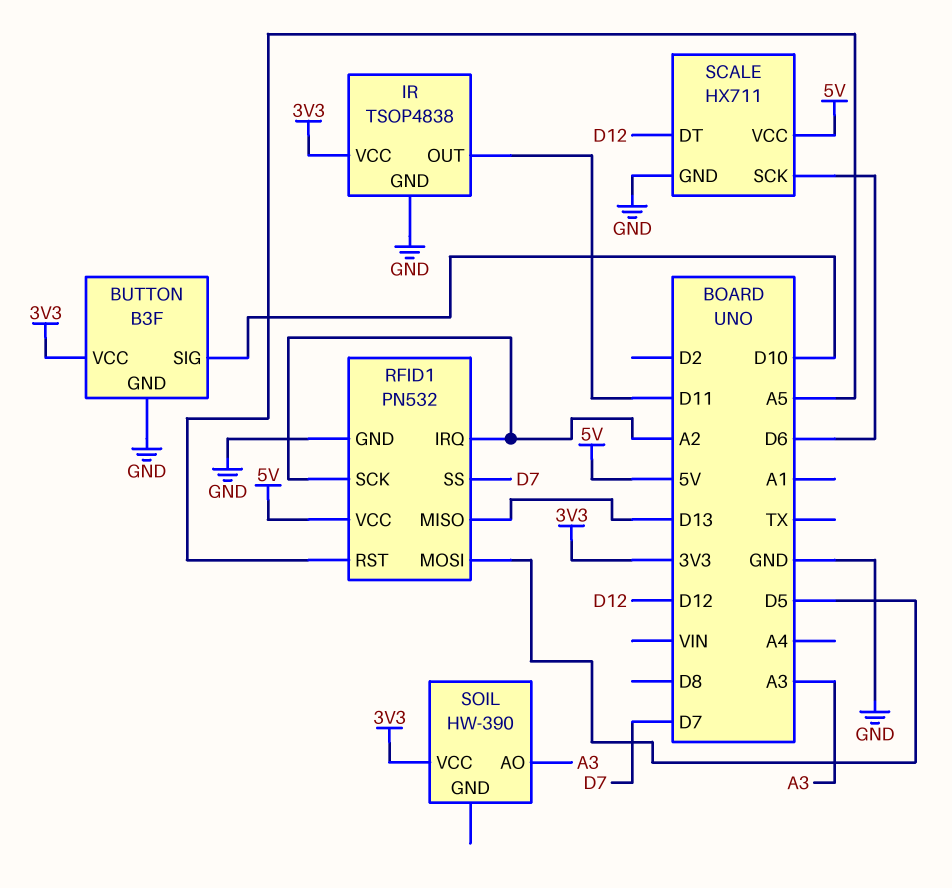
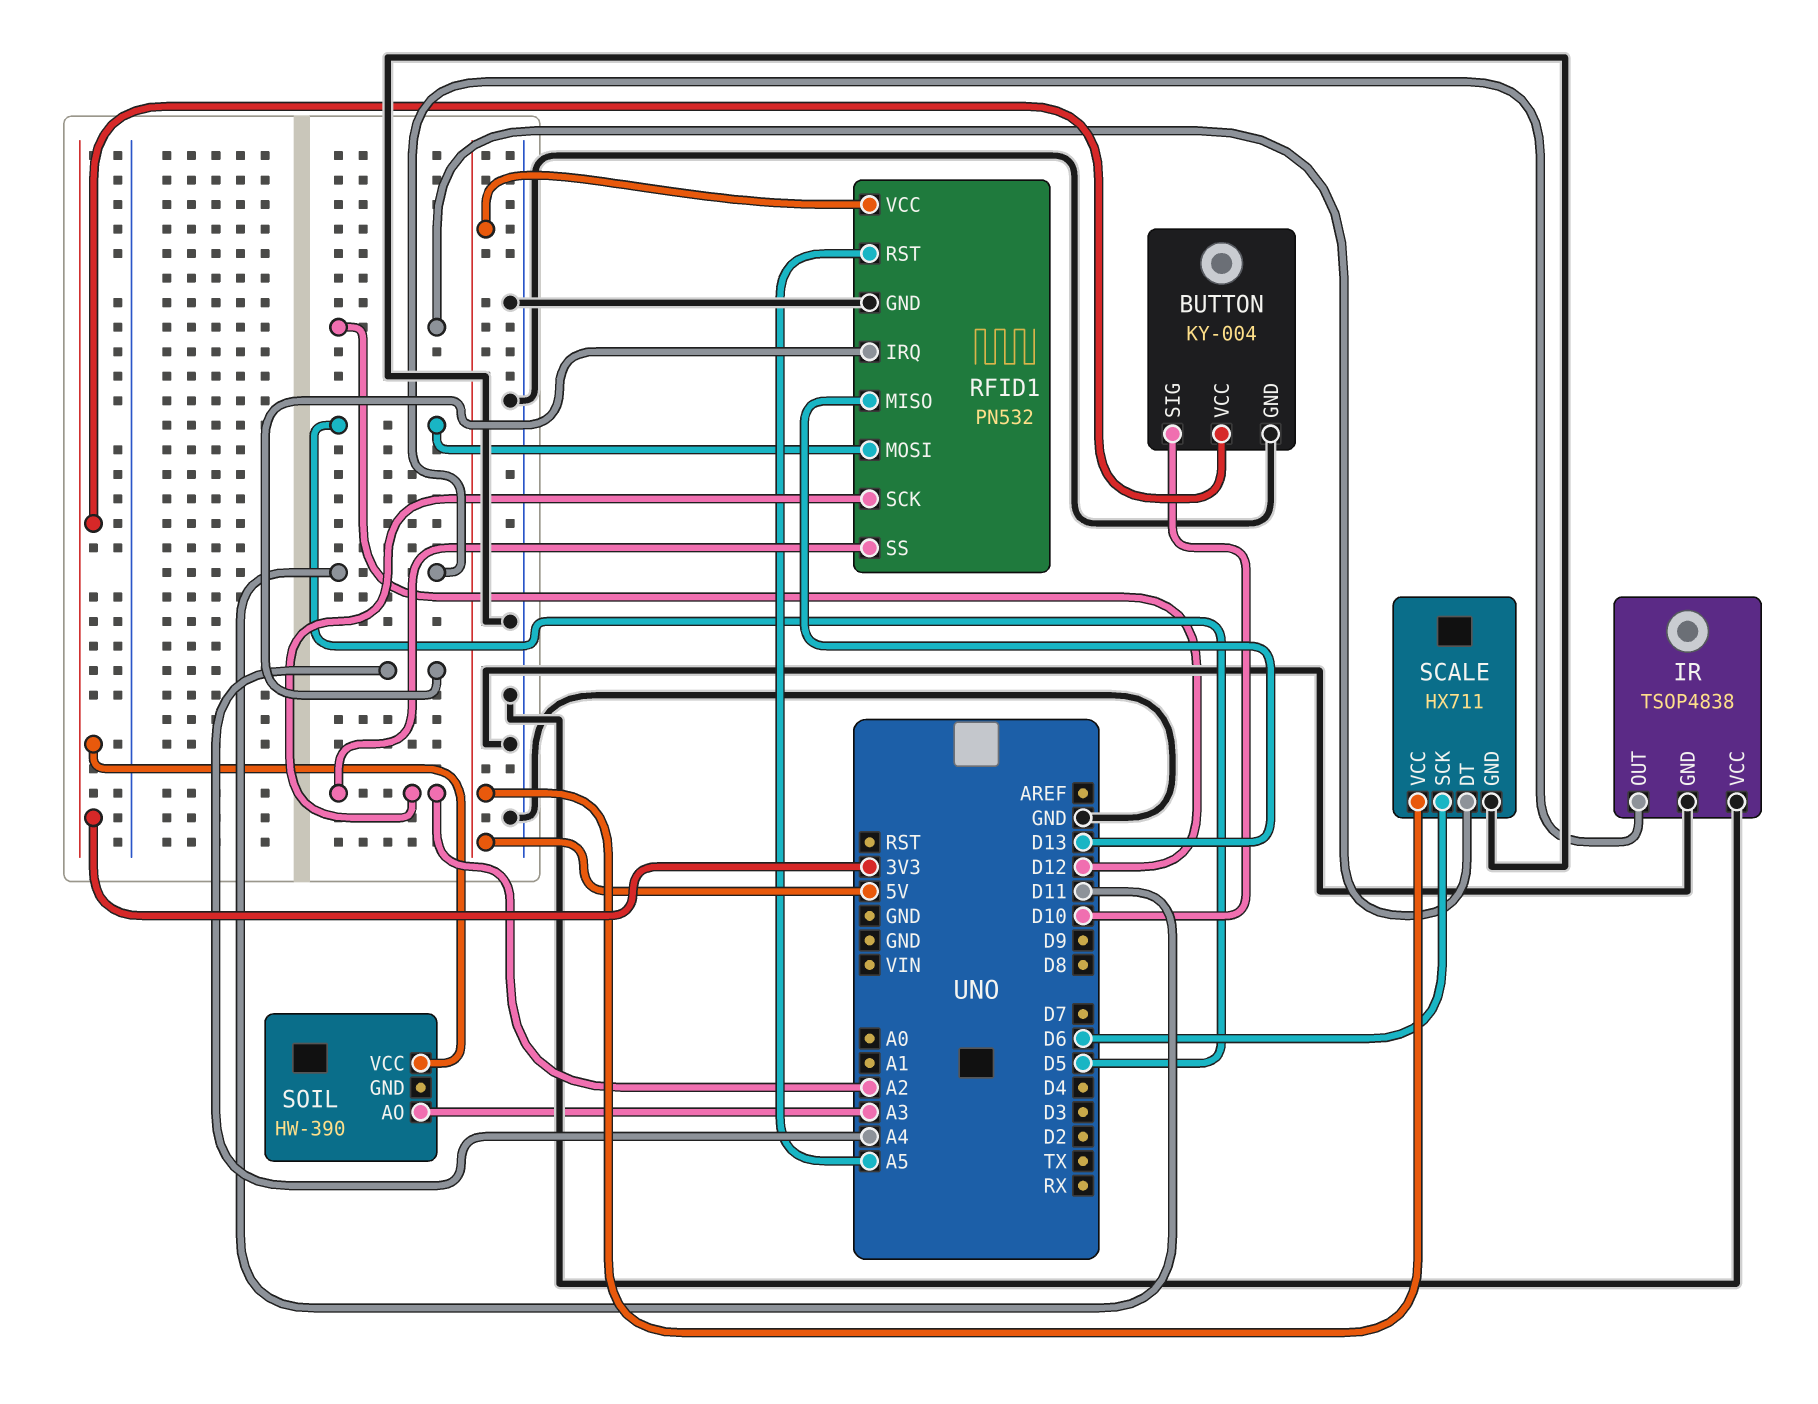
BUTTON: B3F -> KY-004
IR pin VCC: 3V3 -> GND
RFID1 pin IRQ: A2 -> A4
RFID1 pin SS: D7 -> A2

